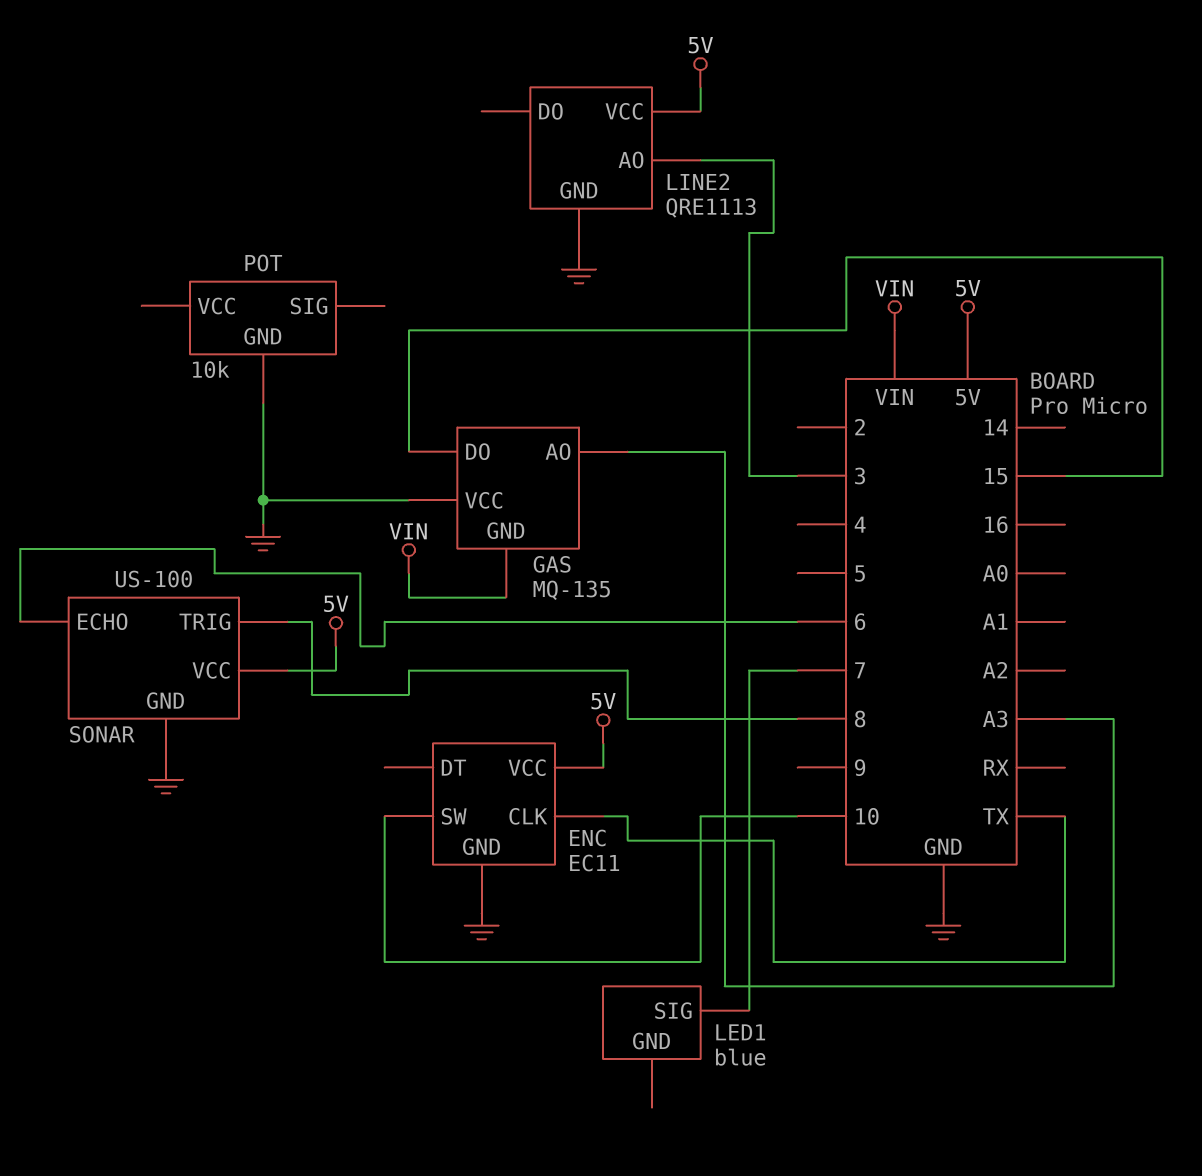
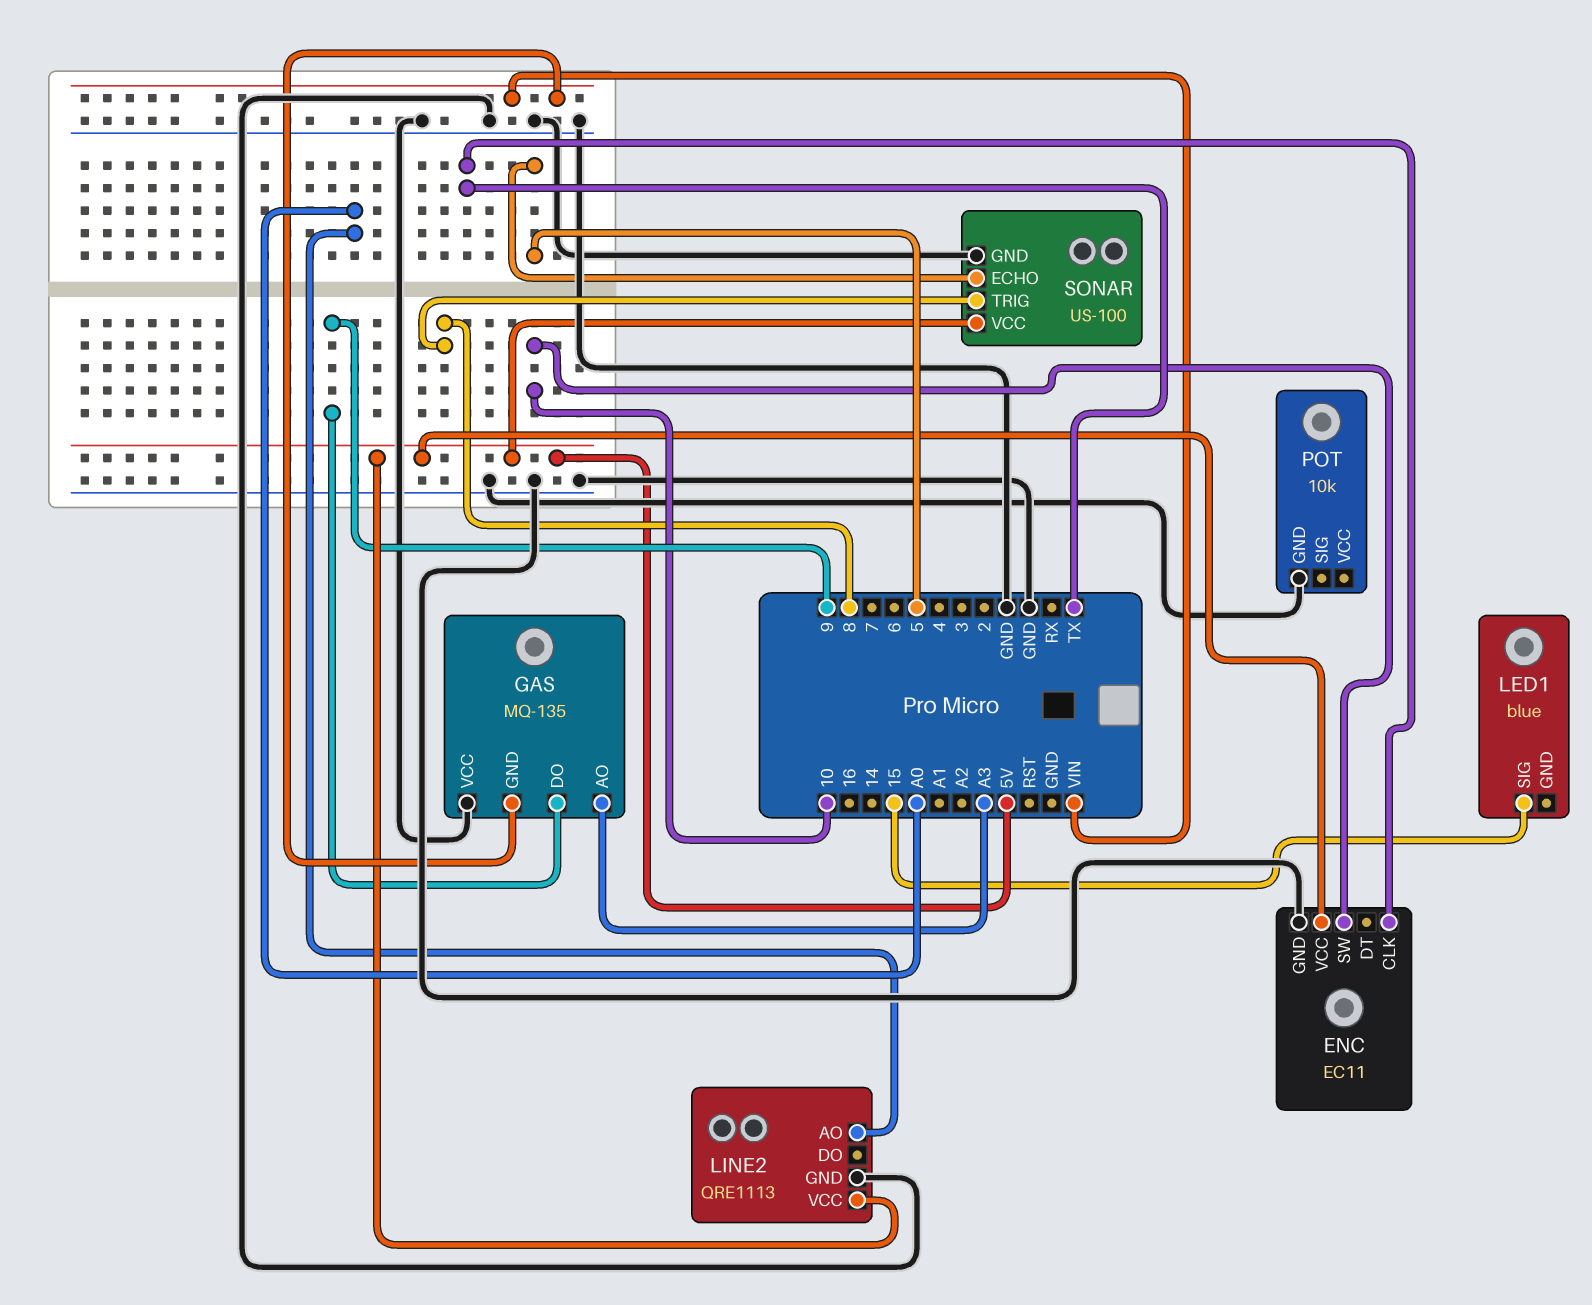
GAS pin DO: 15 -> 9
LED1 pin SIG: 7 -> 15
LINE2 pin AO: 3 -> A0
SONAR pin ECHO: 6 -> 5

